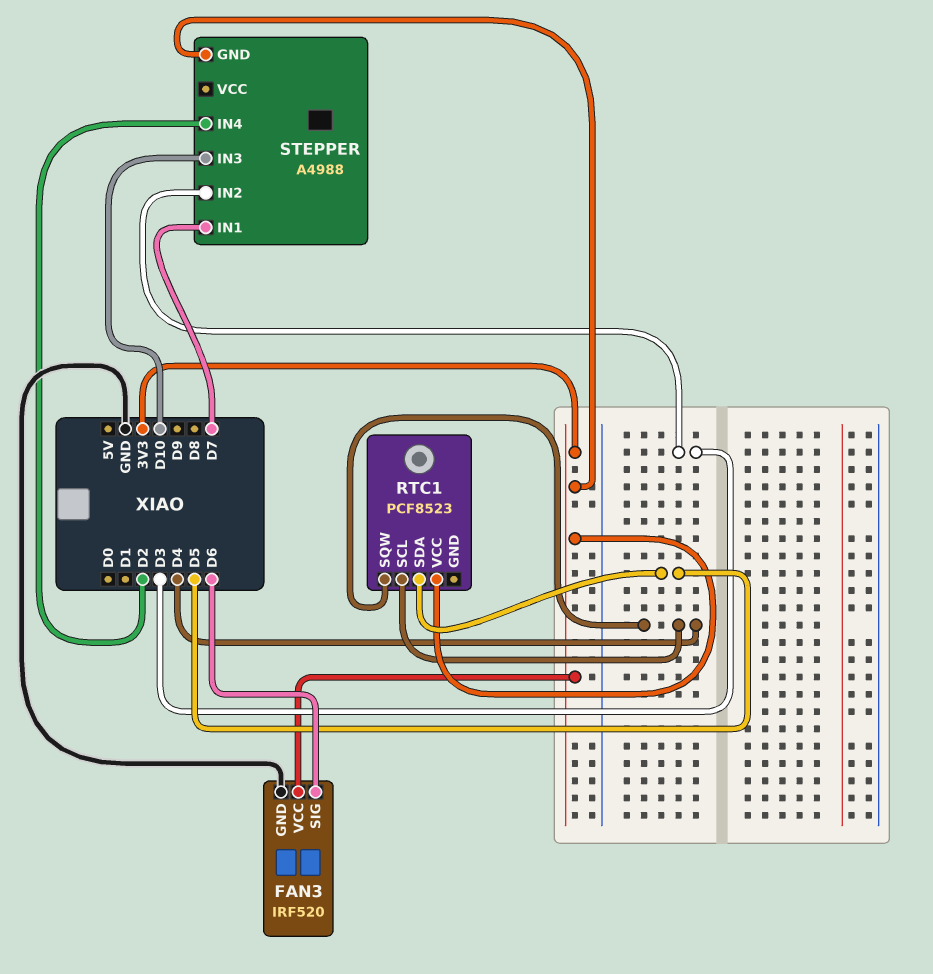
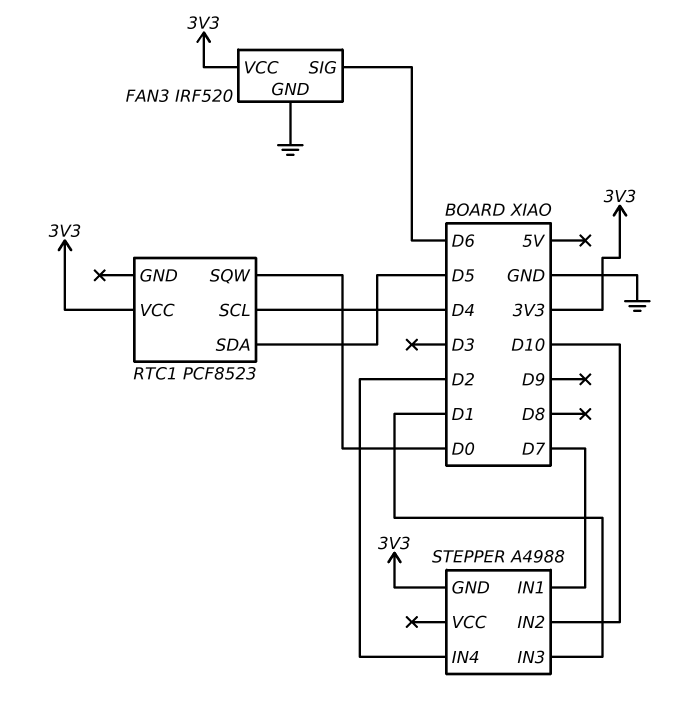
RTC1 pin SQW: D4 -> D0
STEPPER pin IN2: D3 -> D10
STEPPER pin IN3: D10 -> D1

